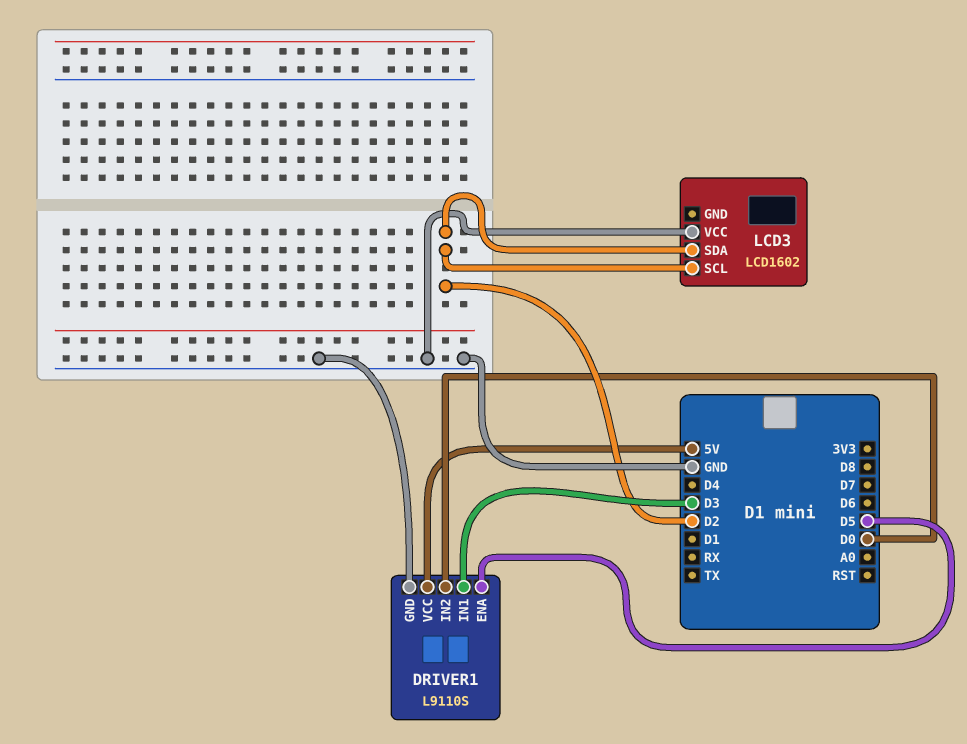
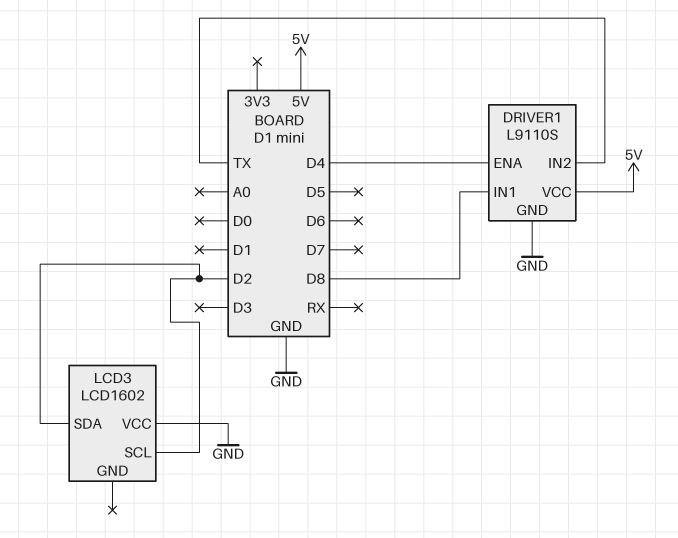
DRIVER1 pin ENA: D5 -> D4
DRIVER1 pin IN1: D3 -> D8
DRIVER1 pin IN2: D0 -> TX

